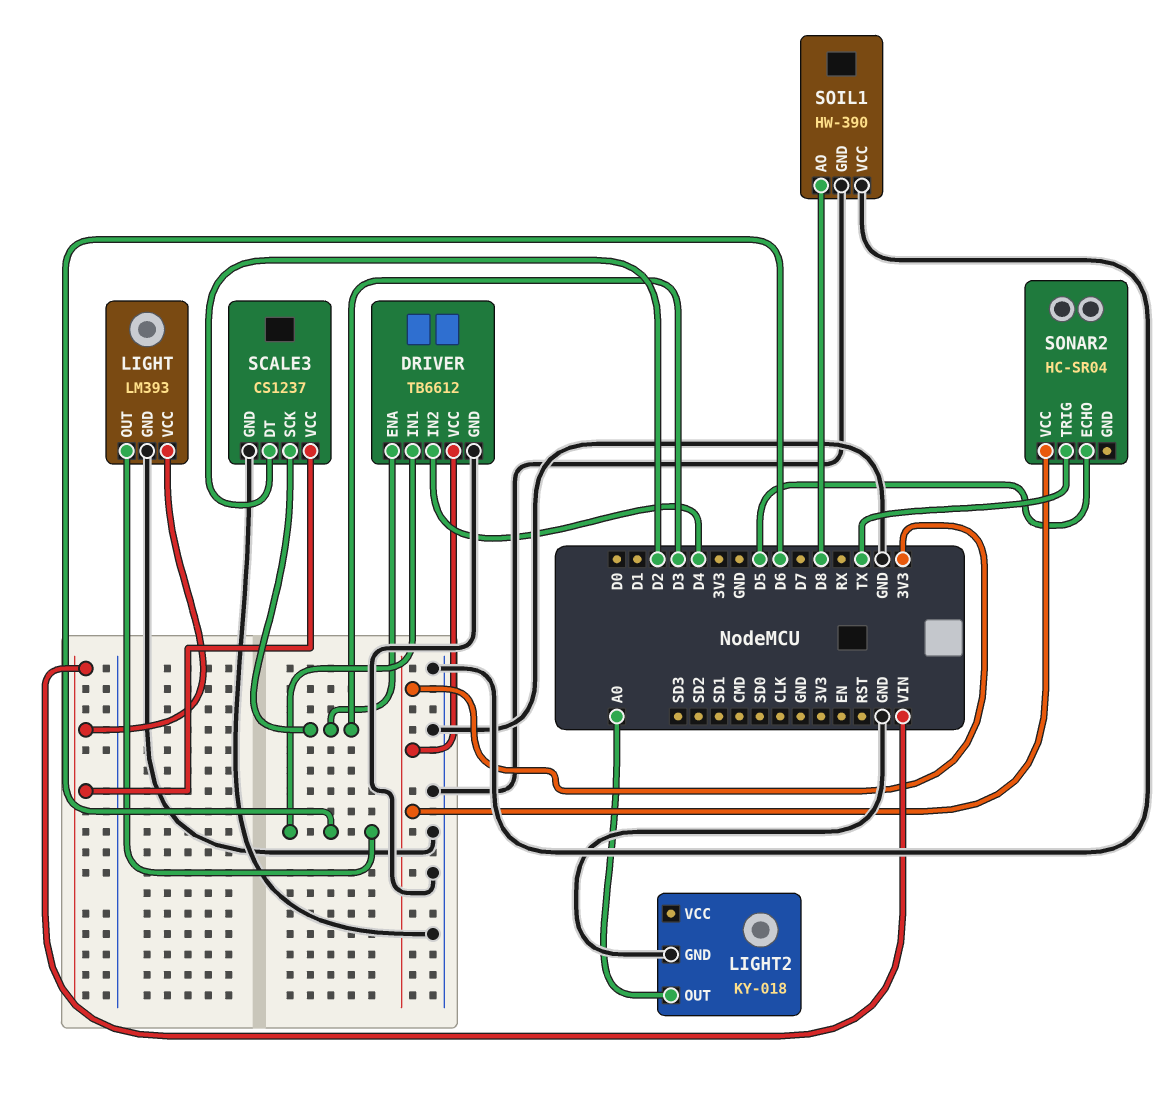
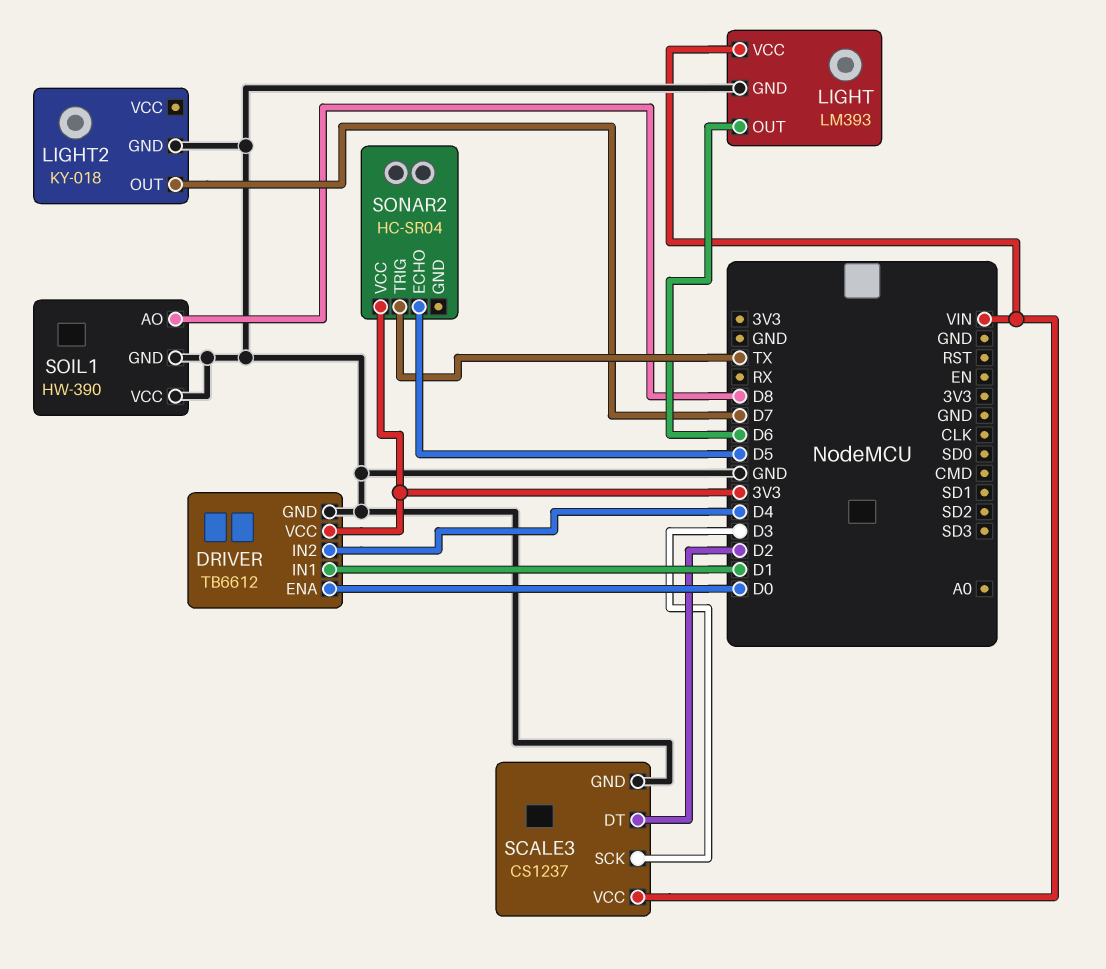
DRIVER pin ENA: D3 -> D0
DRIVER pin IN1: D6 -> D1
LIGHT2 pin OUT: A0 -> D7

